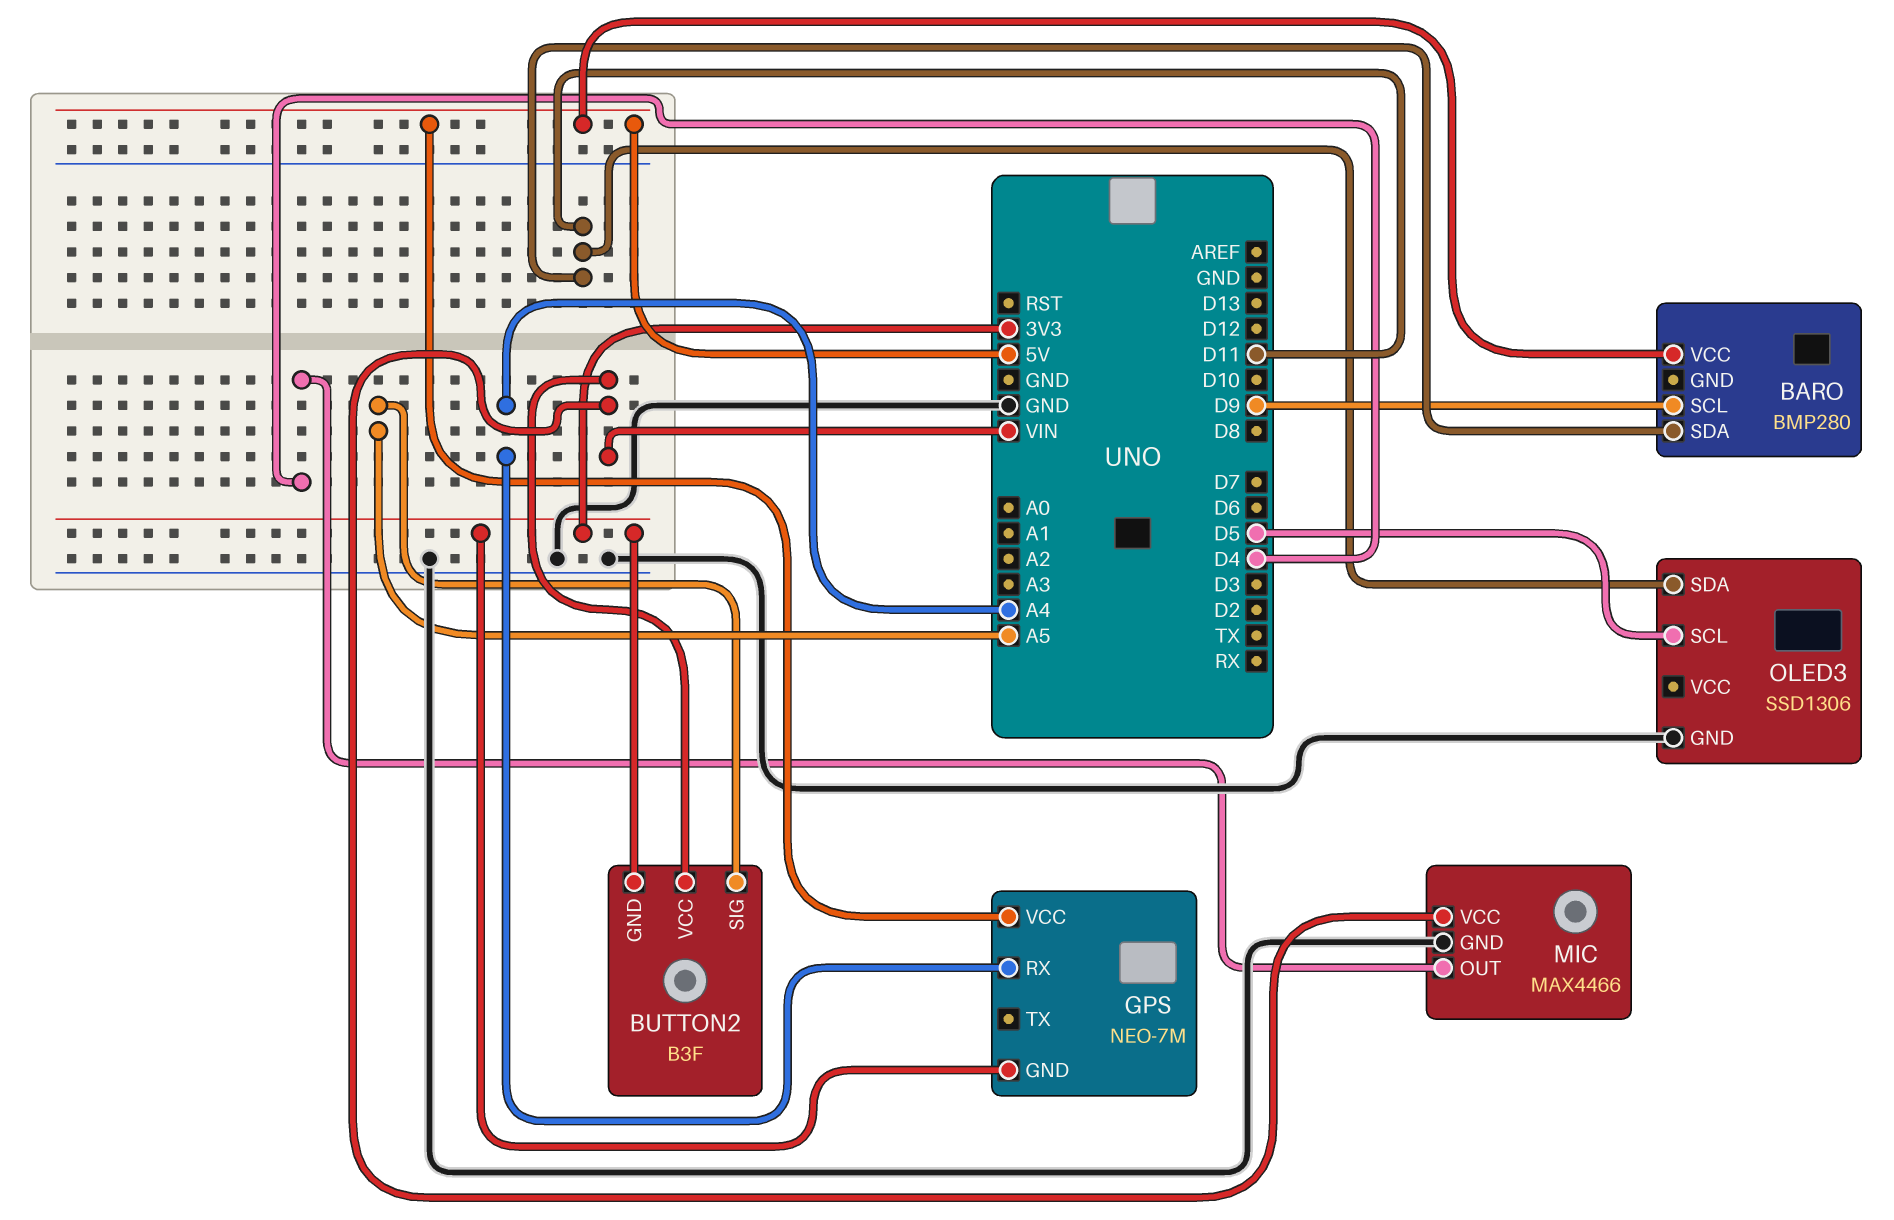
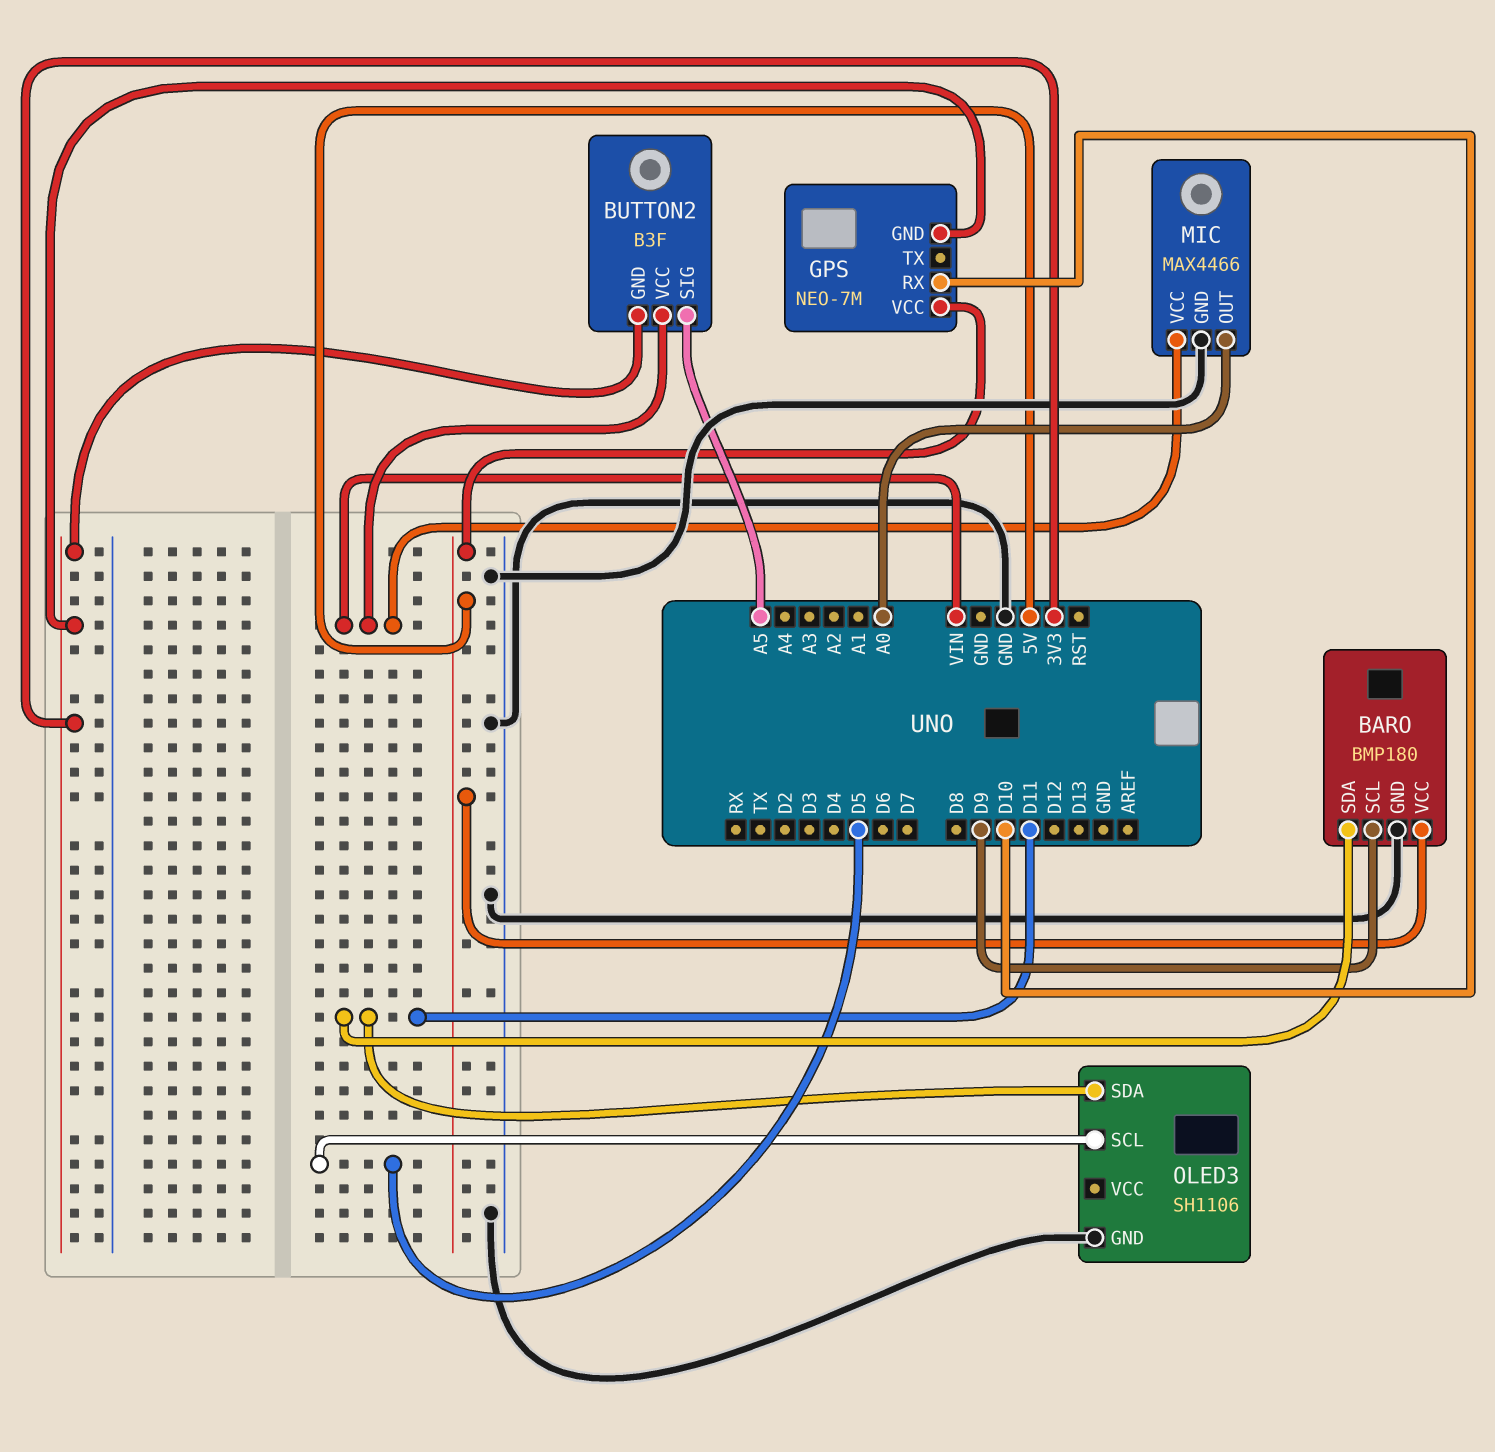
BARO: BMP280 -> BMP180
BARO pin GND: none -> GND
GPS pin RX: A4 -> D10
MIC pin OUT: D4 -> A0
OLED3: SSD1306 -> SH1106

